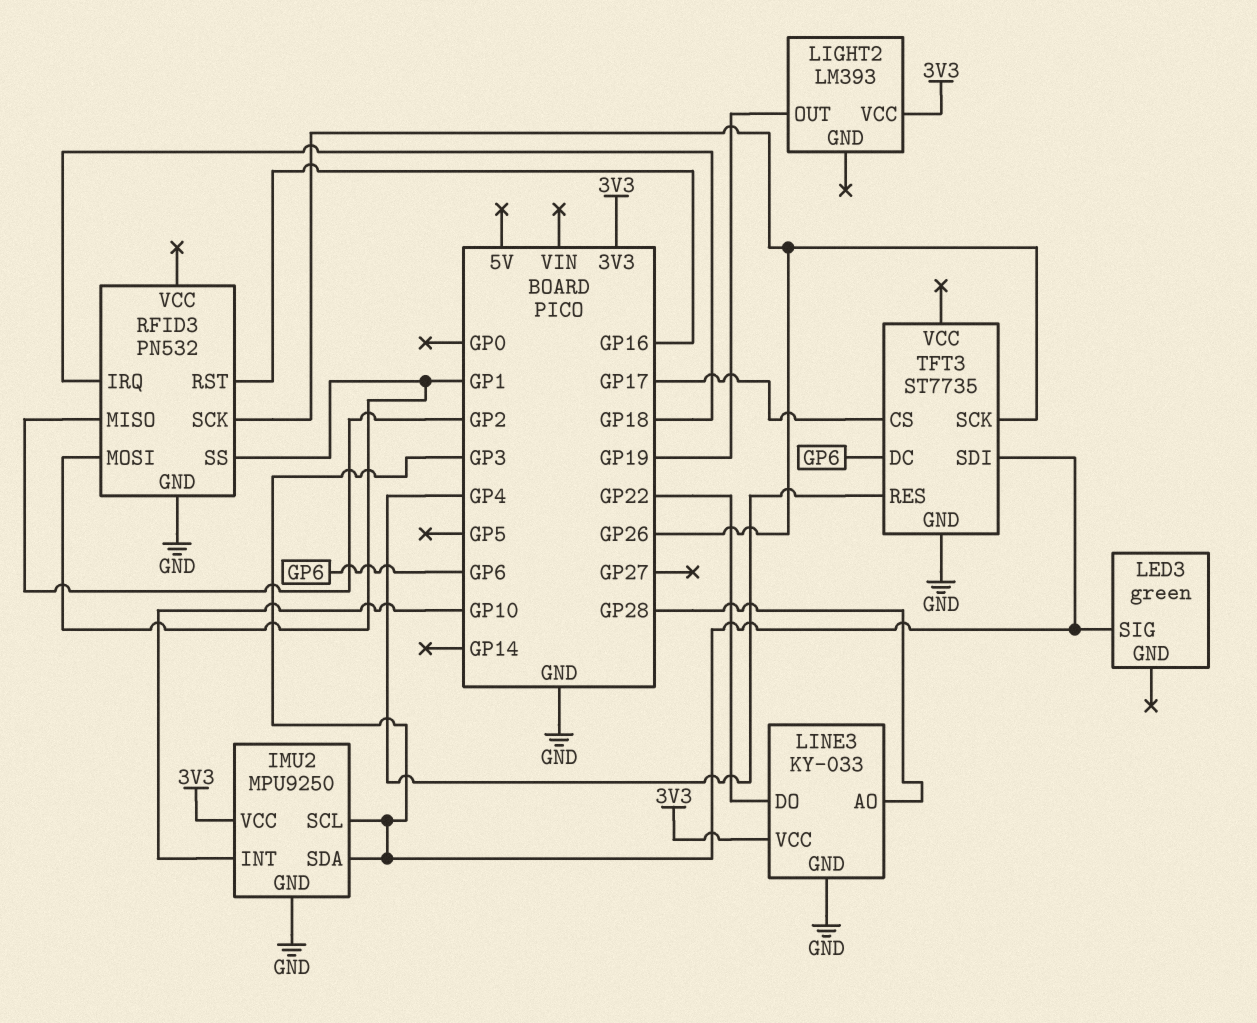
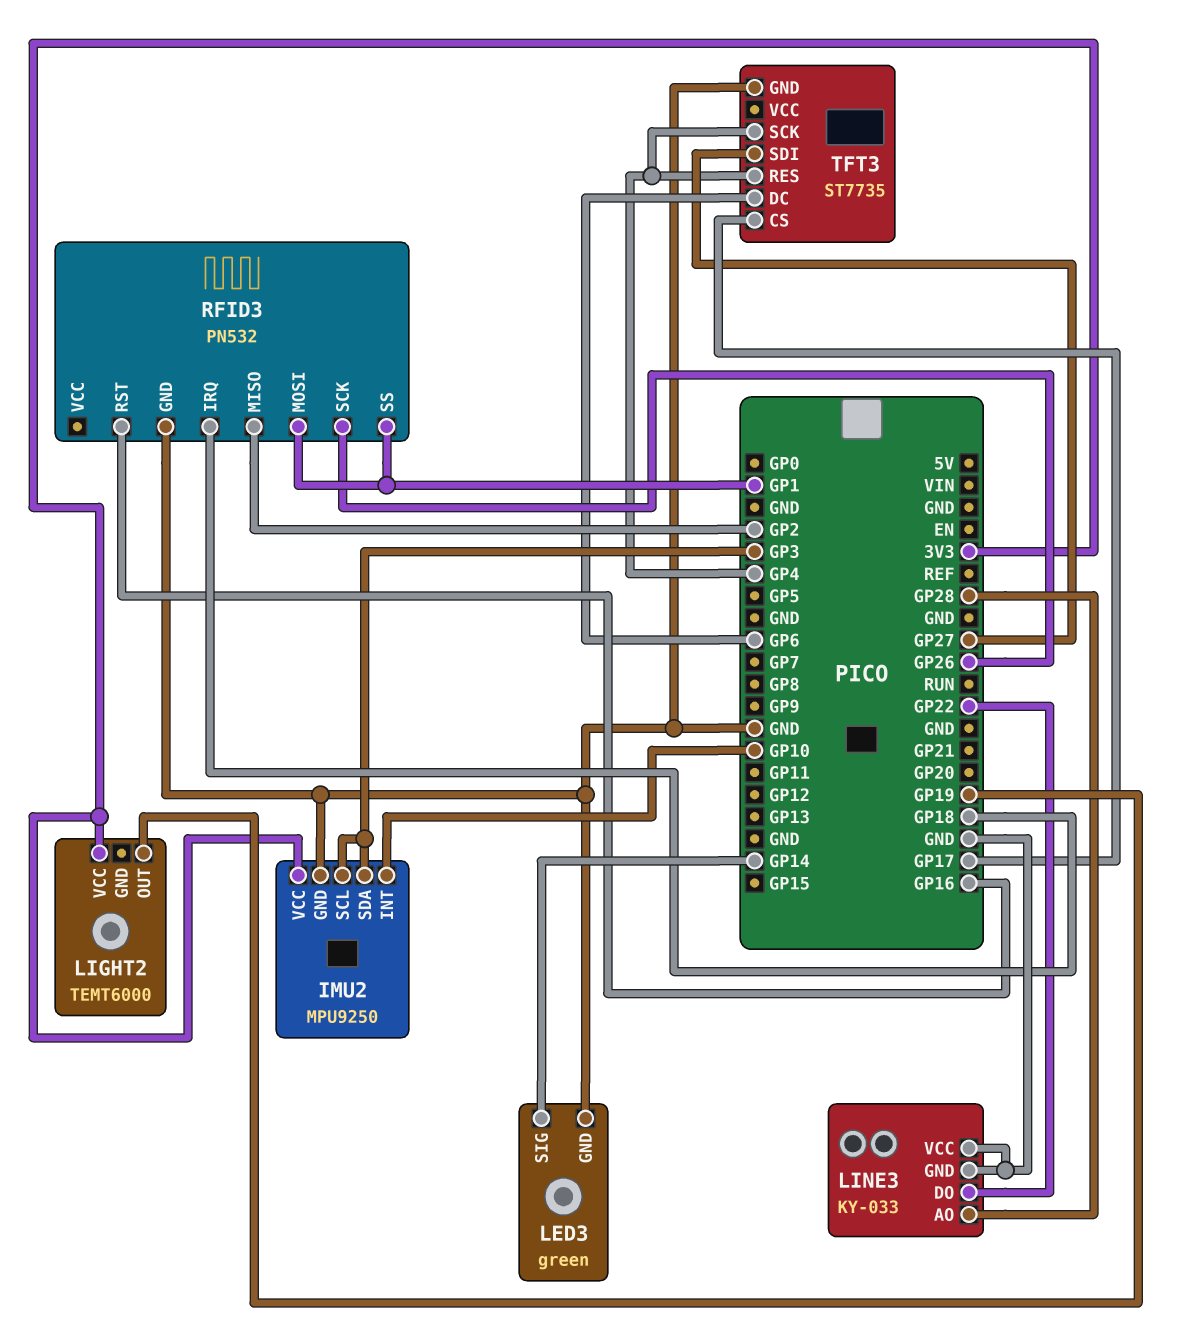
LED3 pin GND: none -> GND
LED3 pin SIG: GP3 -> GP14
LIGHT2: LM393 -> TEMT6000
LINE3 pin VCC: 3V3 -> GND
TFT3 pin SCK: GP26 -> GP4
TFT3 pin SDI: GP3 -> GP27

